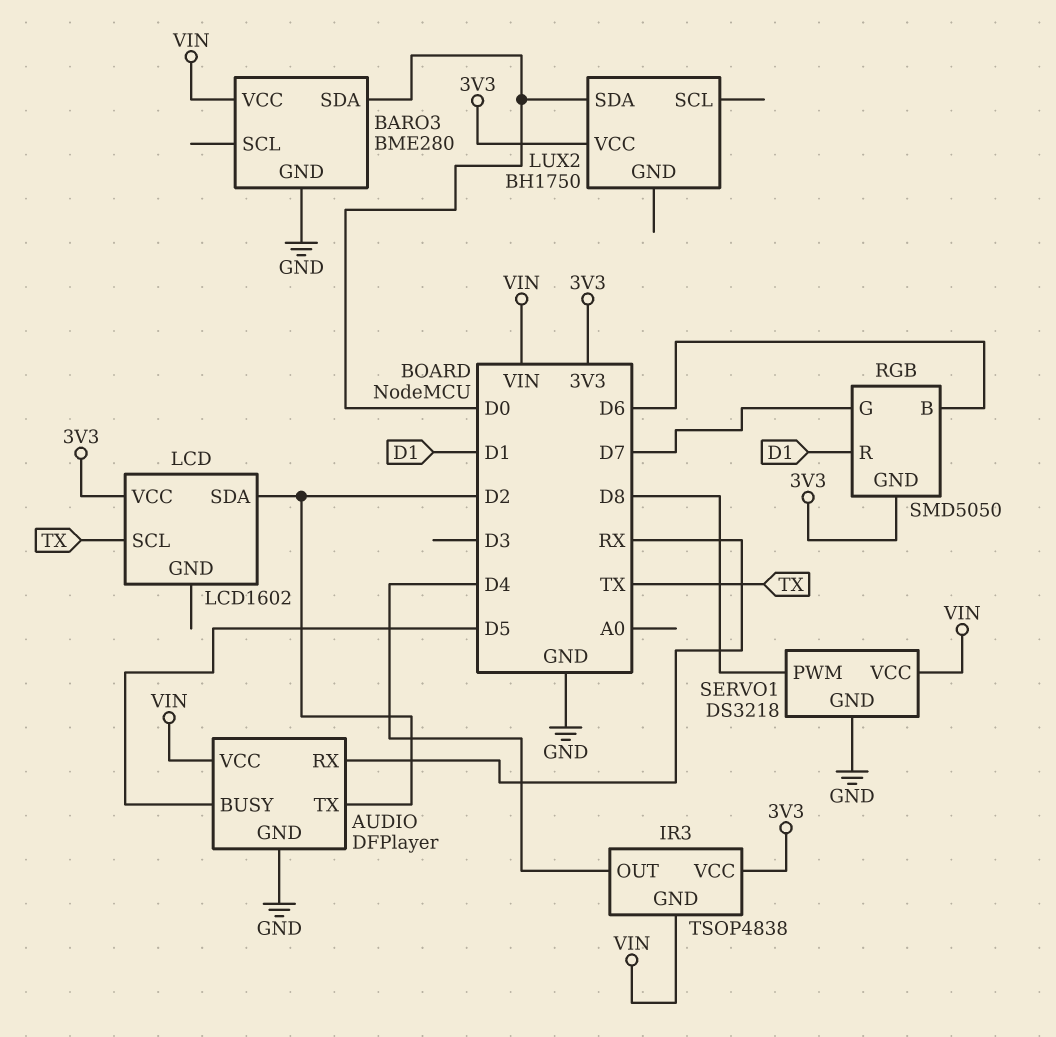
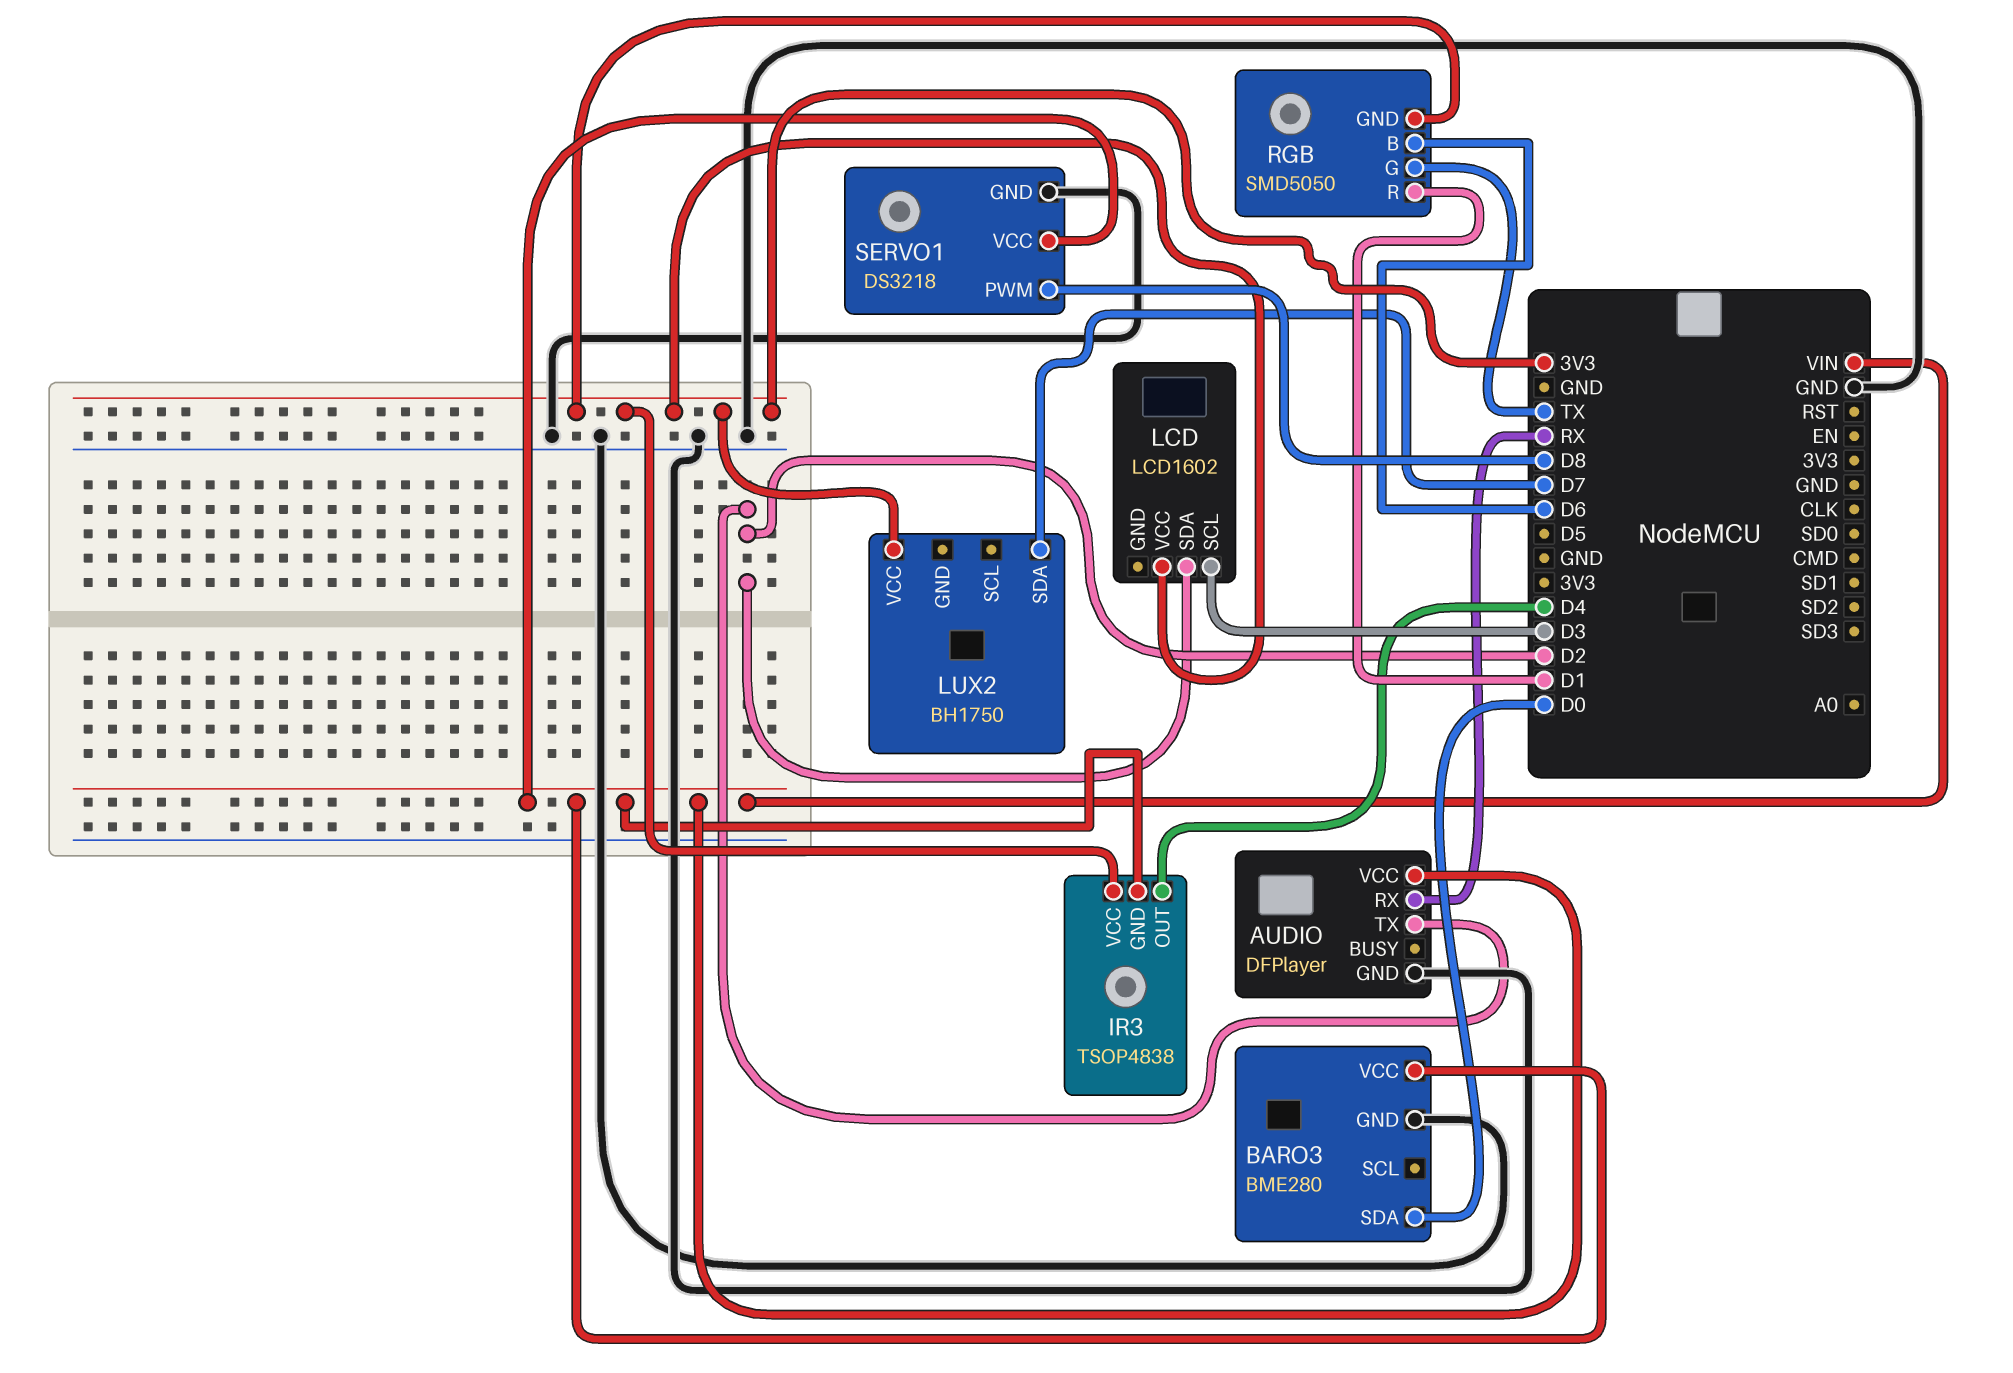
AUDIO pin BUSY: D5 -> none
LCD pin SCL: TX -> D3
LUX2 pin SDA: D0 -> D7
RGB pin G: D7 -> TX

